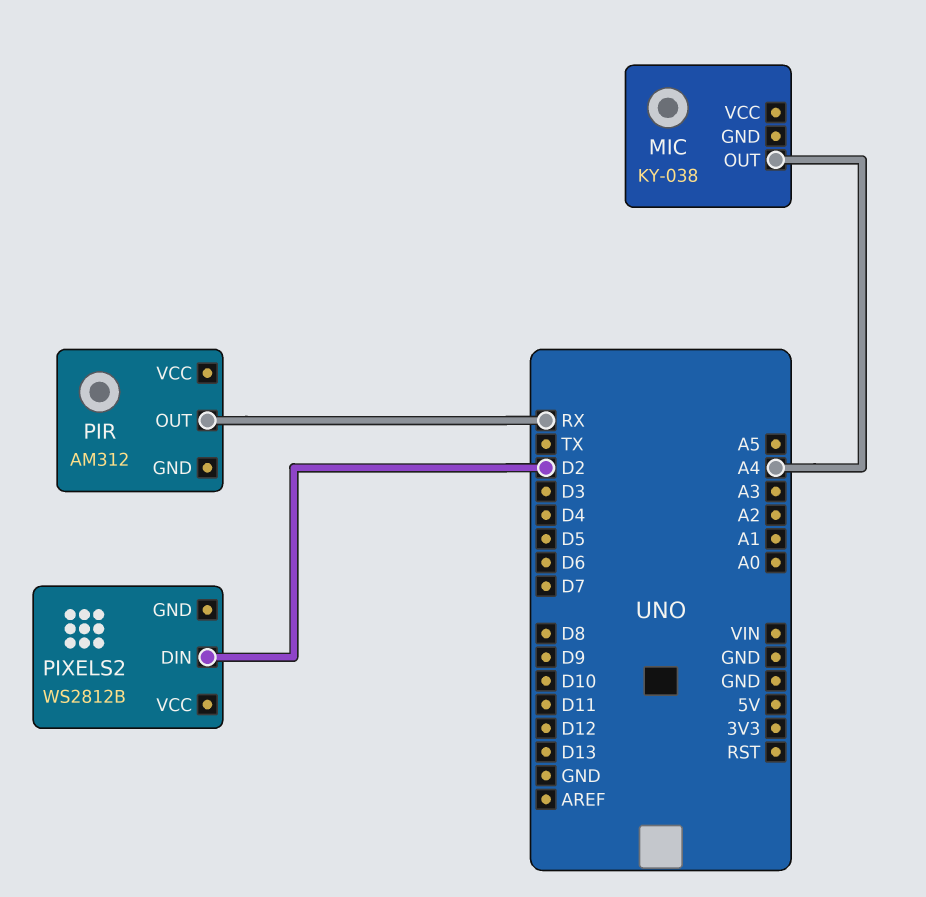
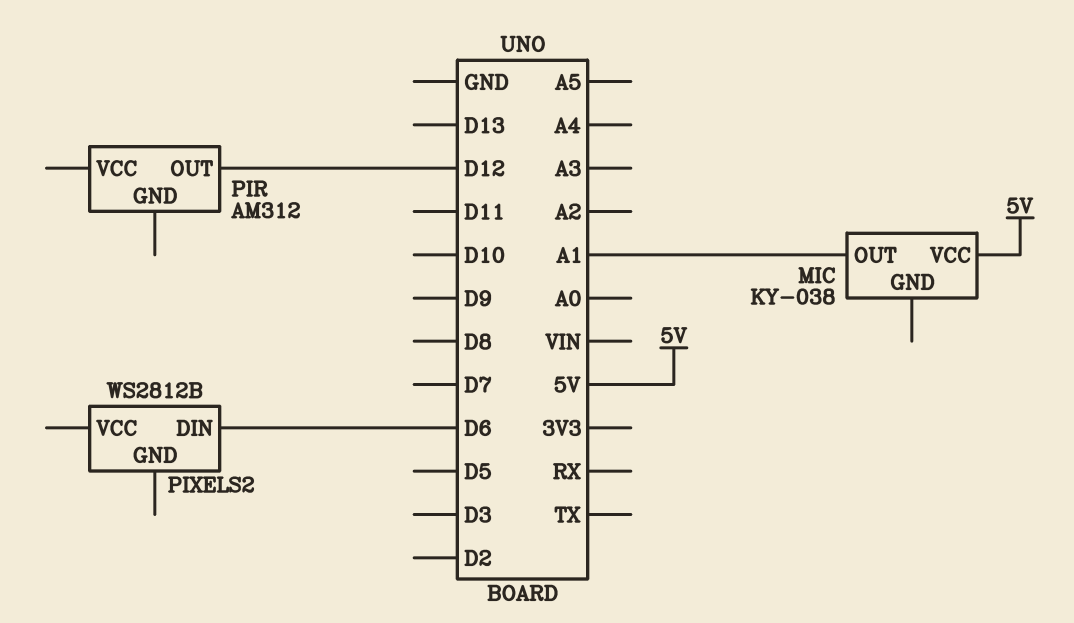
MIC pin OUT: A4 -> A1
MIC pin VCC: none -> 5V
PIR pin OUT: RX -> D12
PIXELS2 pin DIN: D2 -> D6

